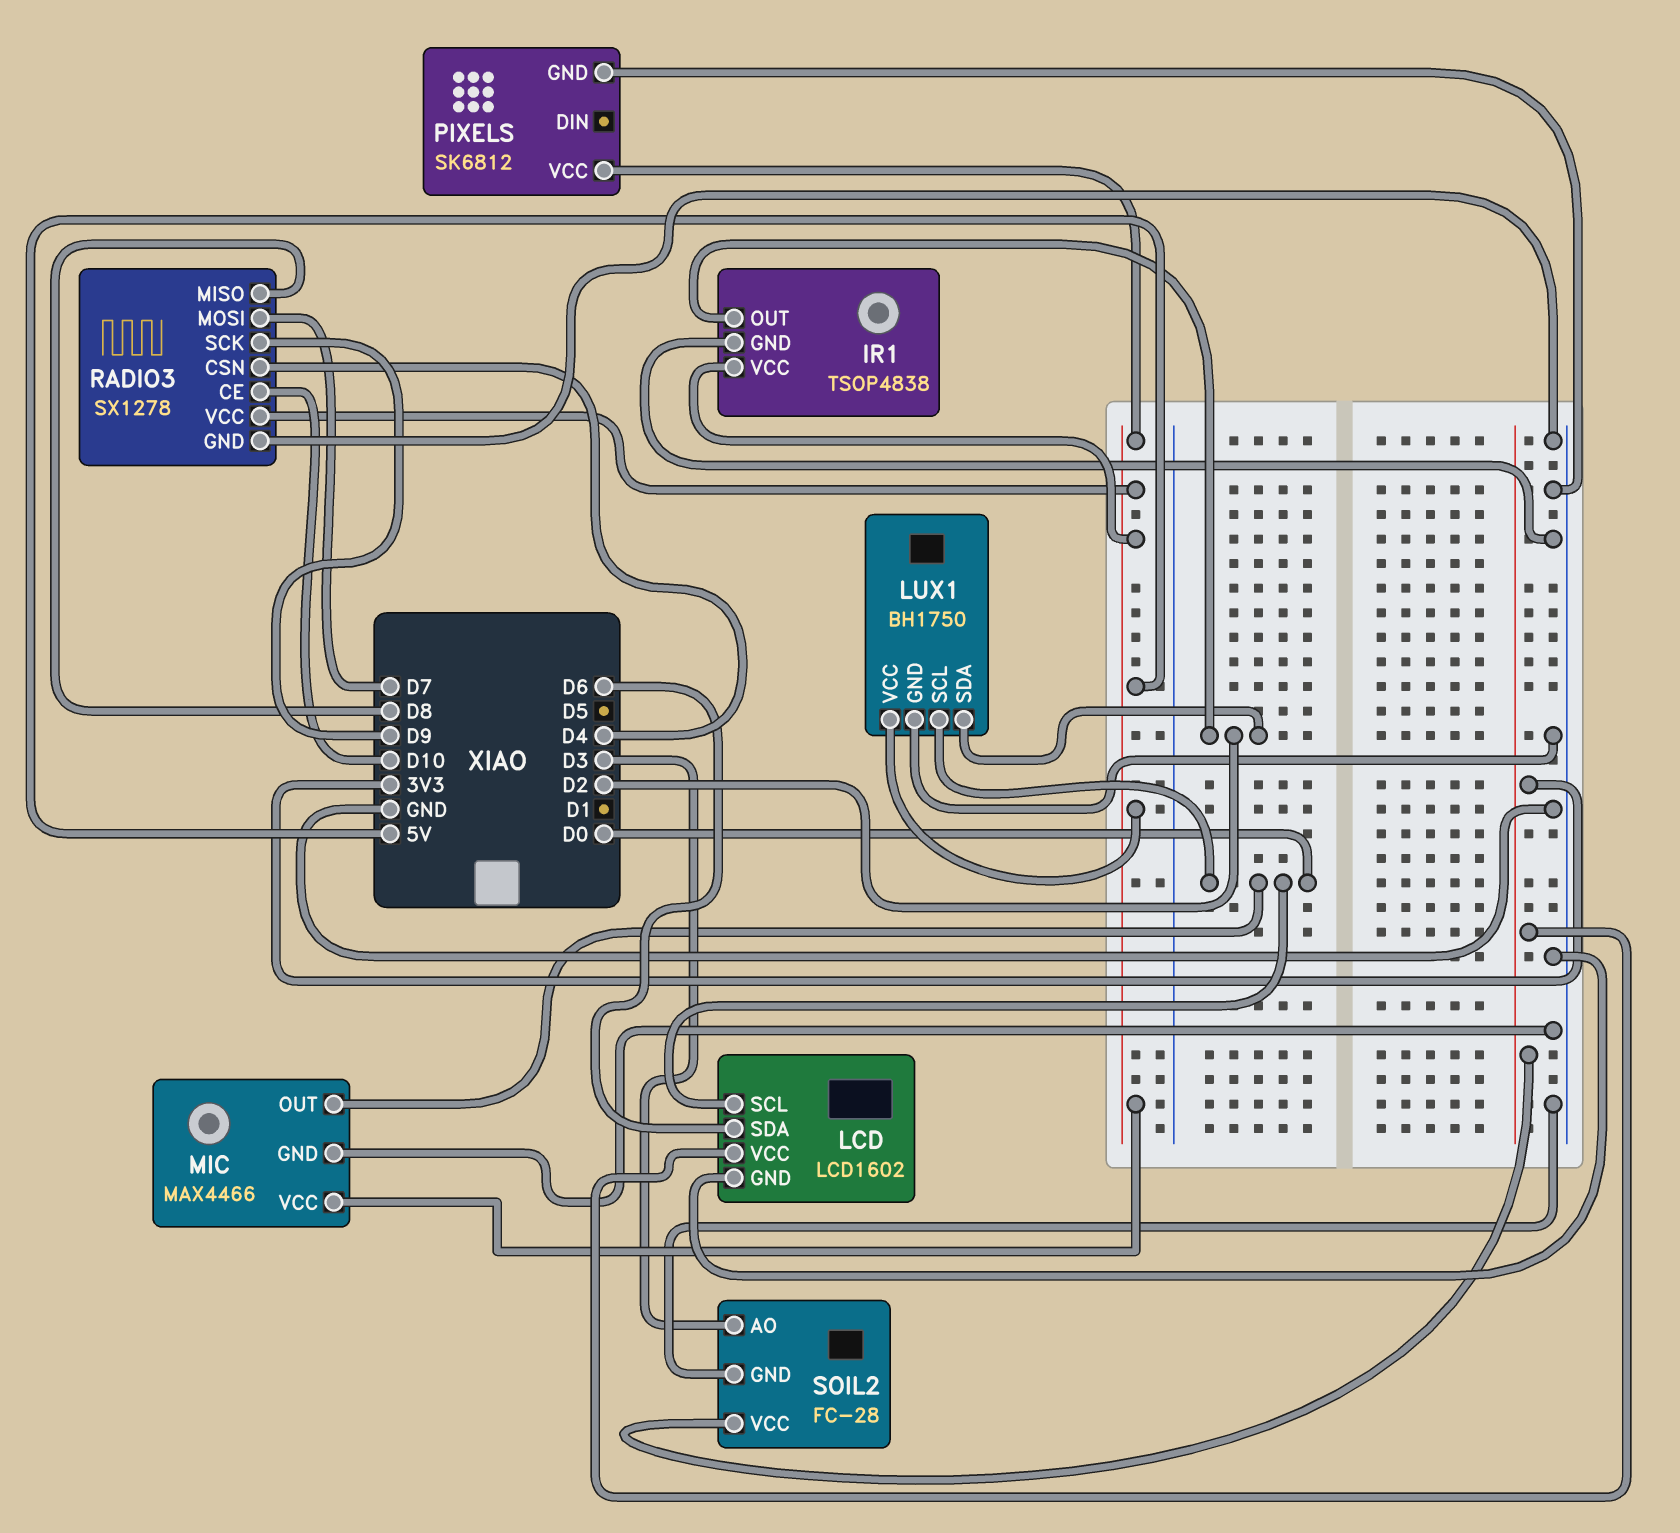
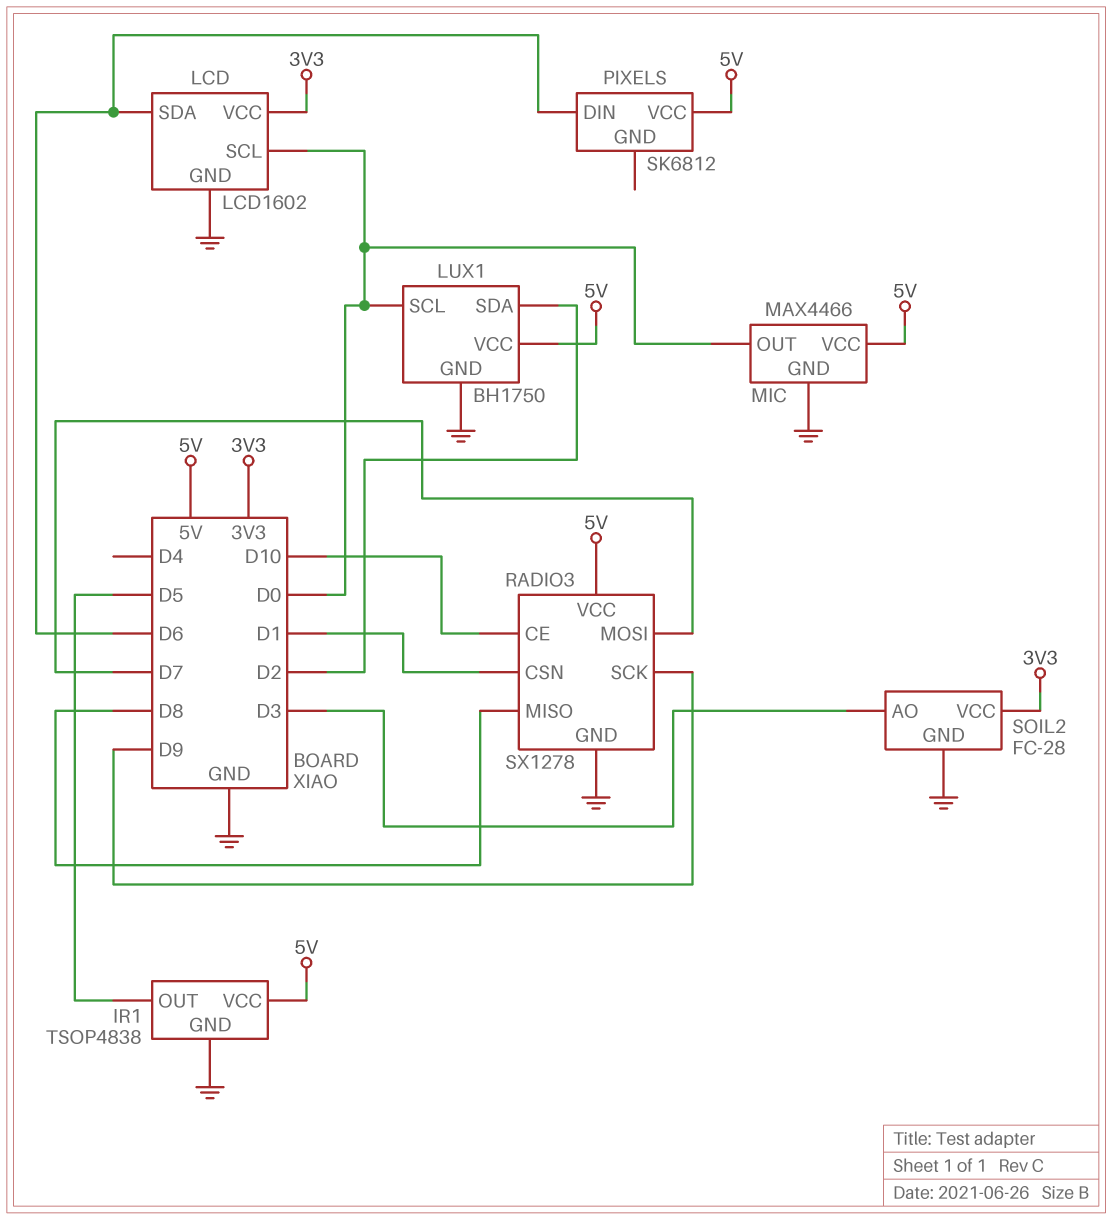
IR1 pin OUT: D2 -> D5
PIXELS pin DIN: none -> D6
PIXELS pin GND: GND -> none
RADIO3 pin CSN: D4 -> D1

